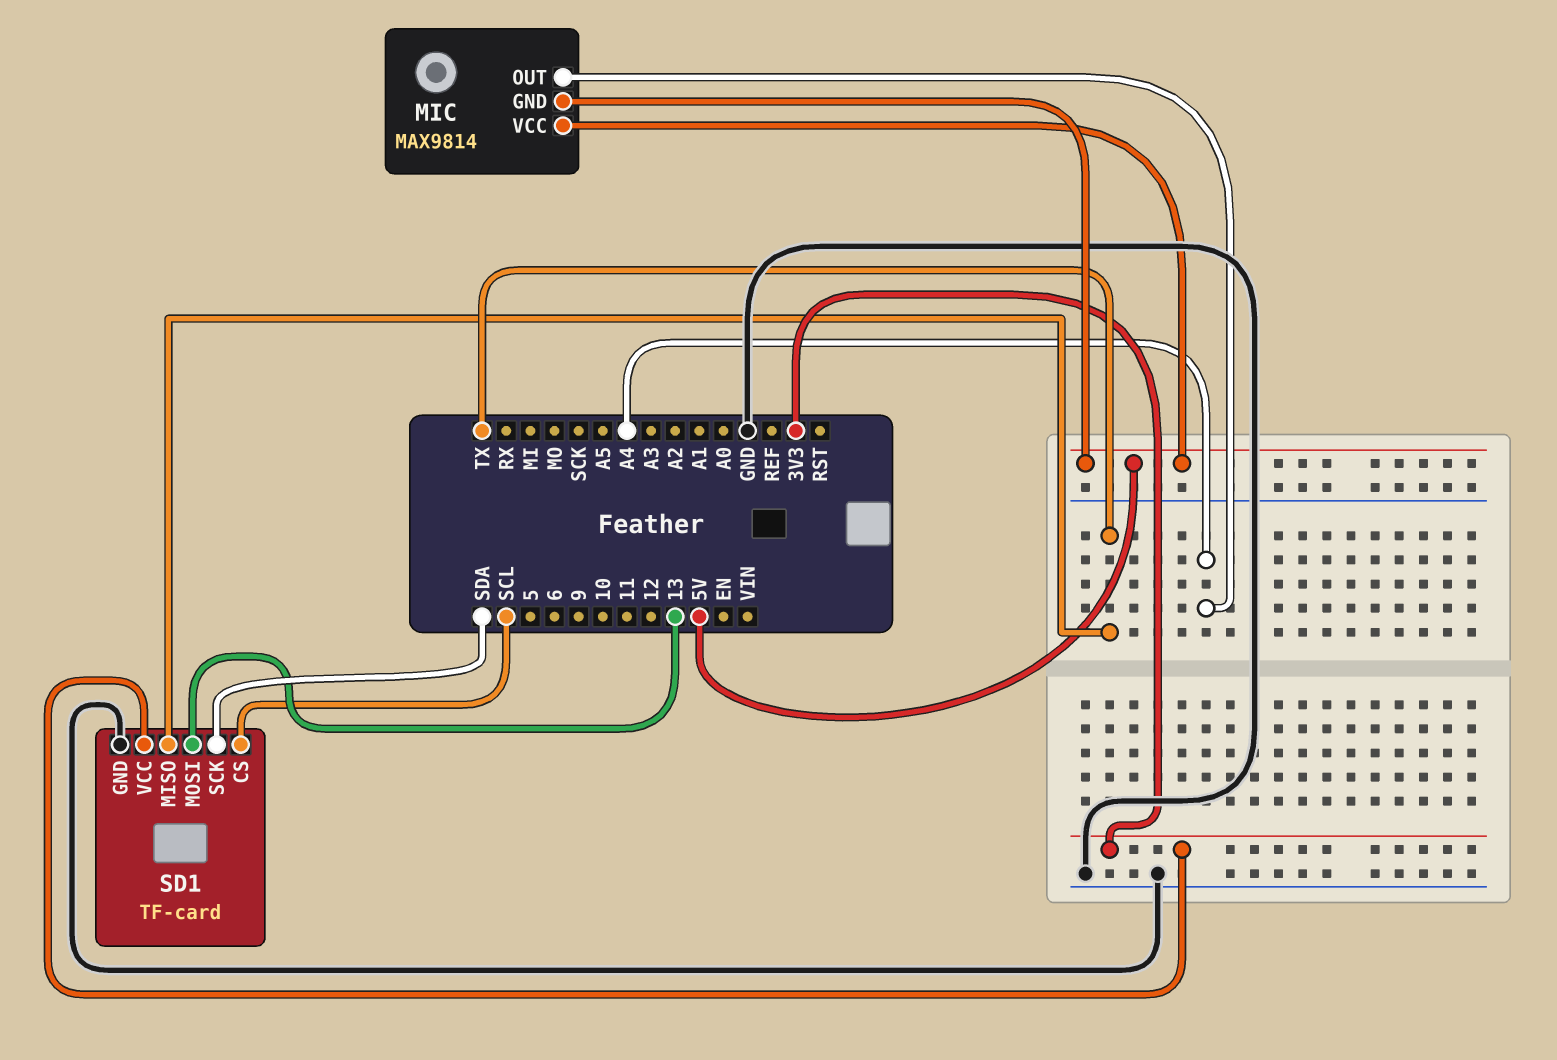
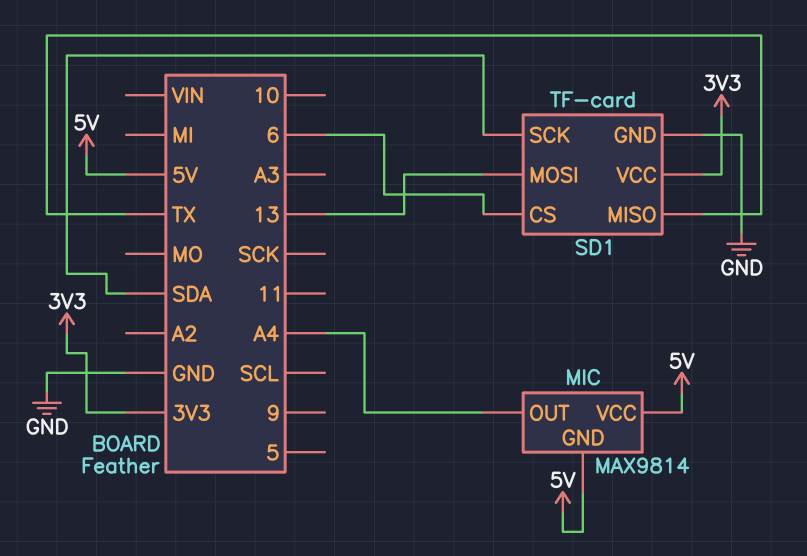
SD1 pin CS: SCL -> 6

